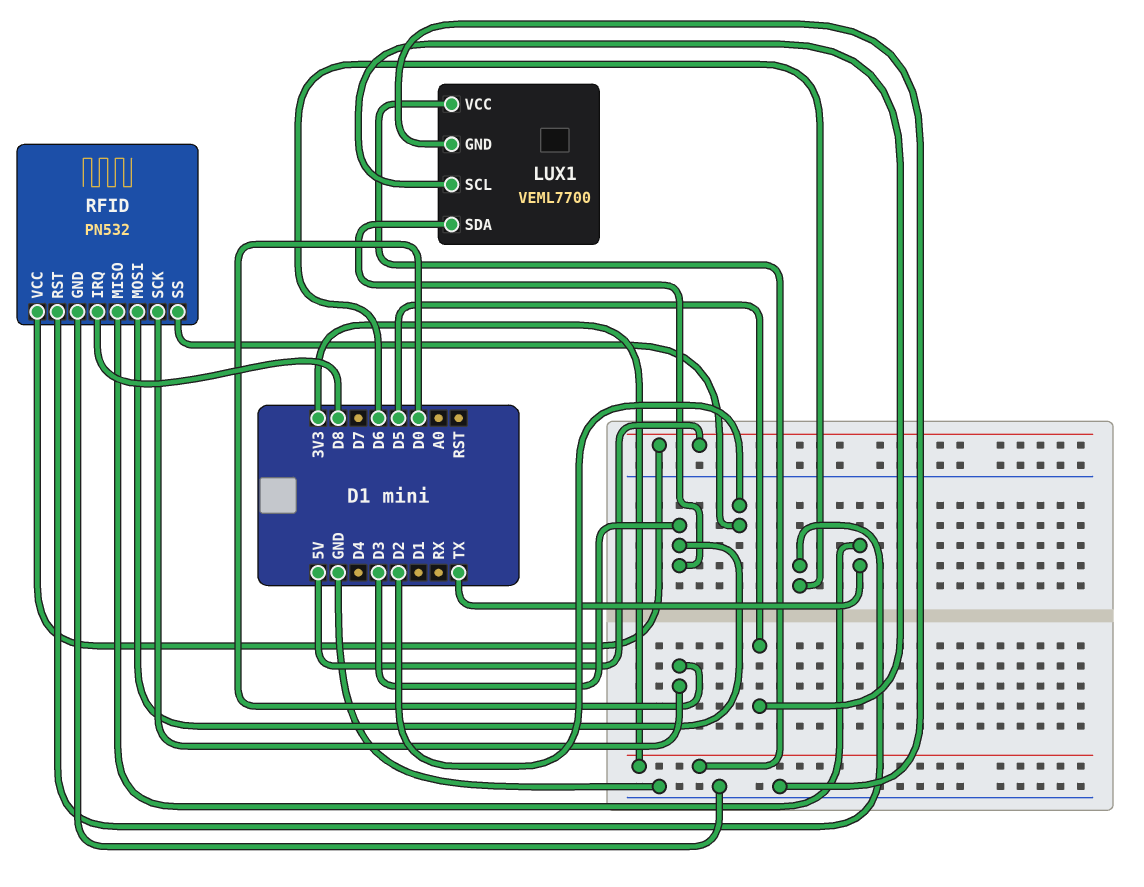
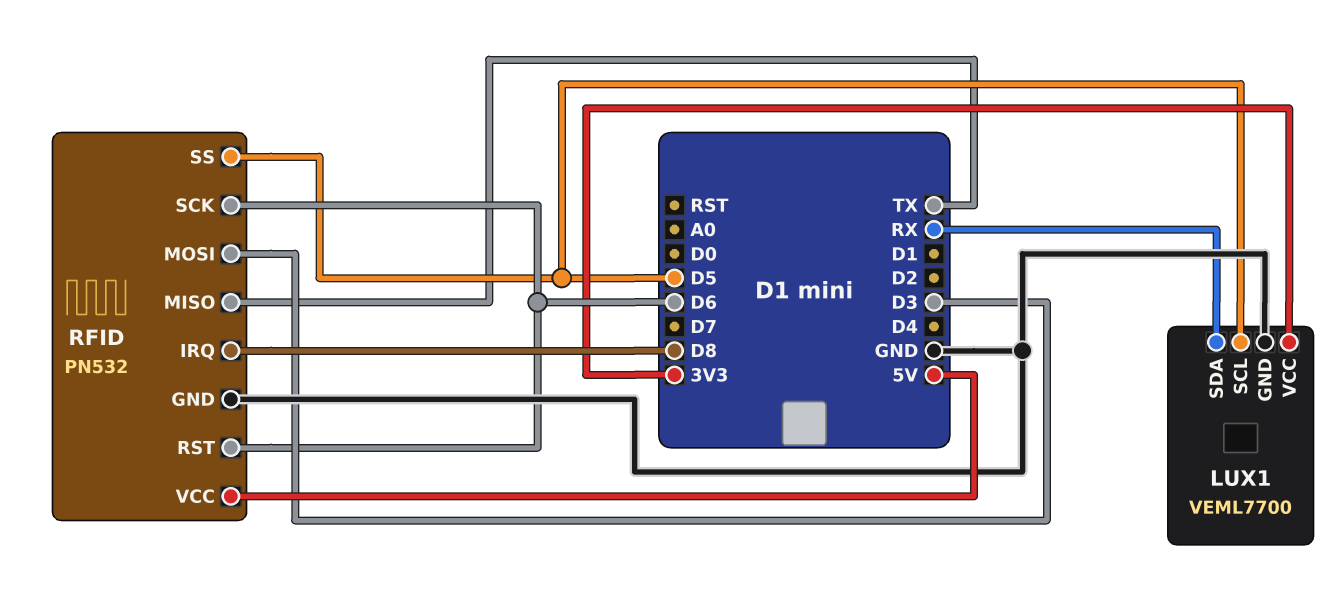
LUX1 pin SDA: D3 -> RX
RFID pin SCK: D0 -> D6
RFID pin SS: D2 -> D5

